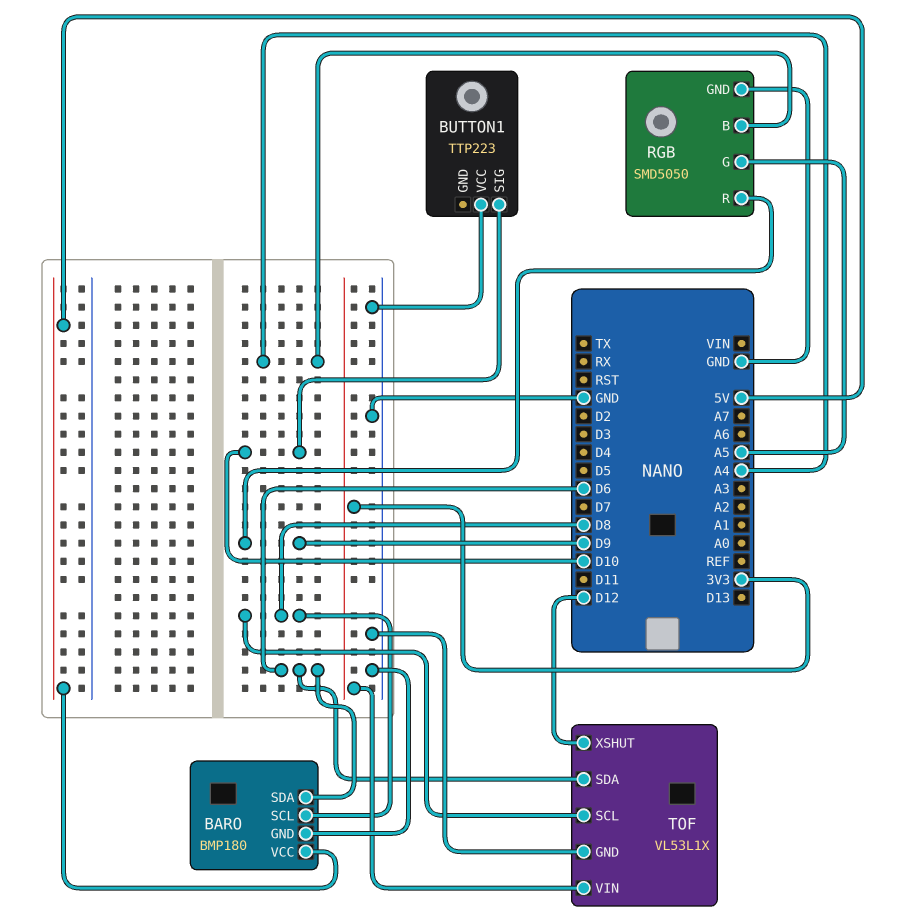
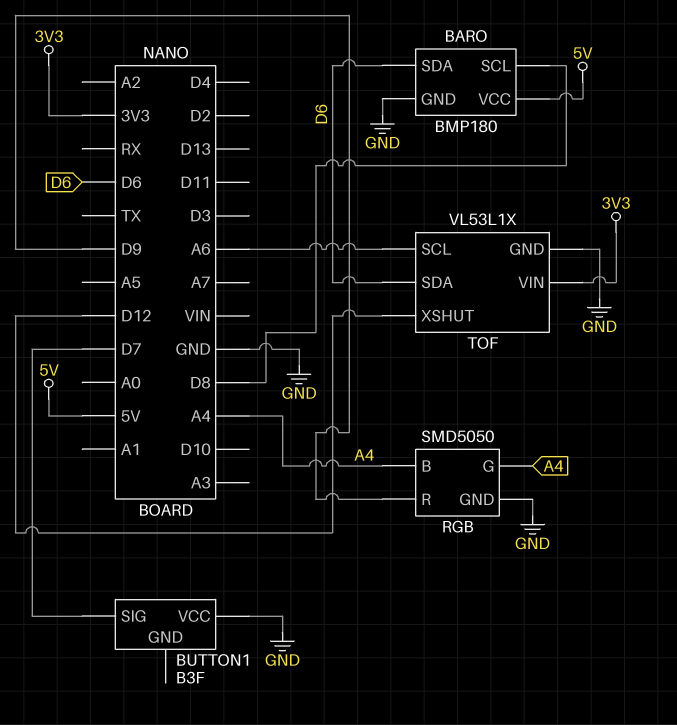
BUTTON1: TTP223 -> B3F
BUTTON1 pin SIG: D10 -> D7
RGB pin G: A5 -> A4
TOF pin SCL: D8 -> A6

